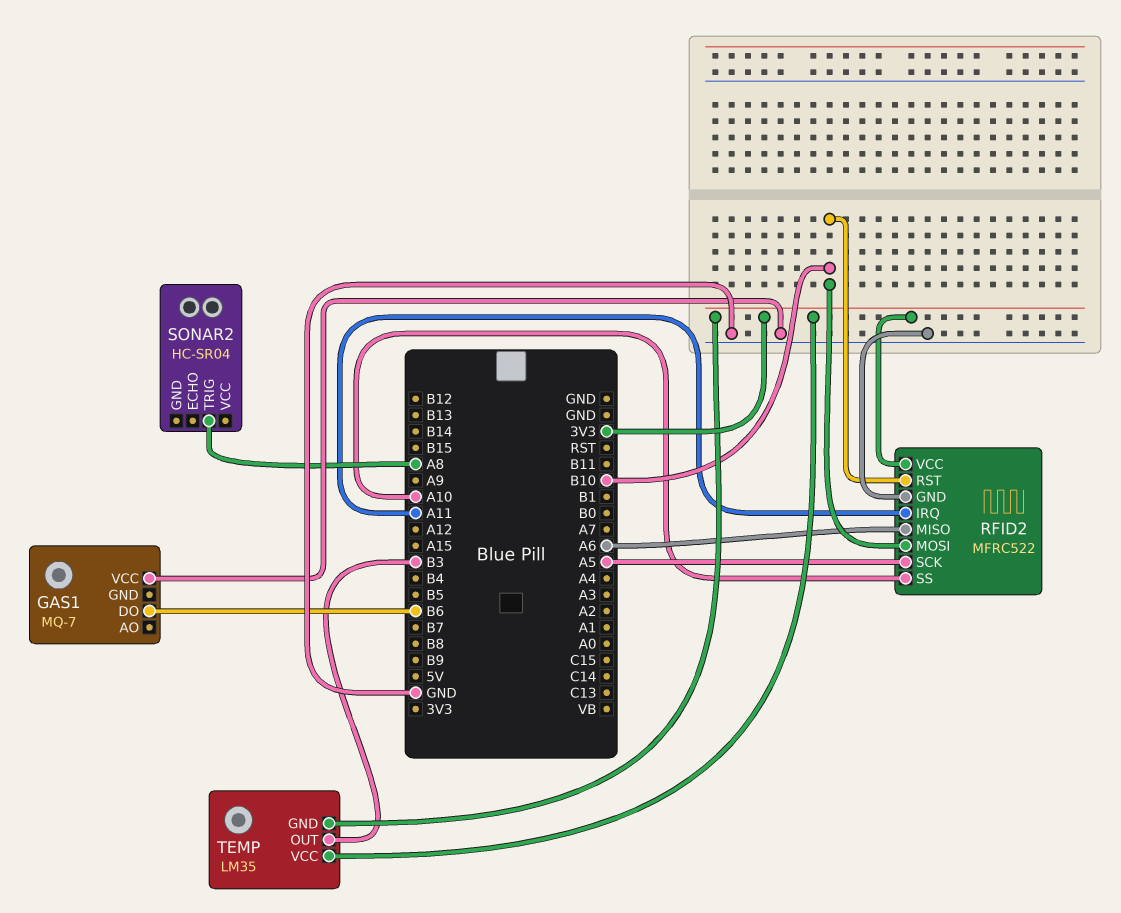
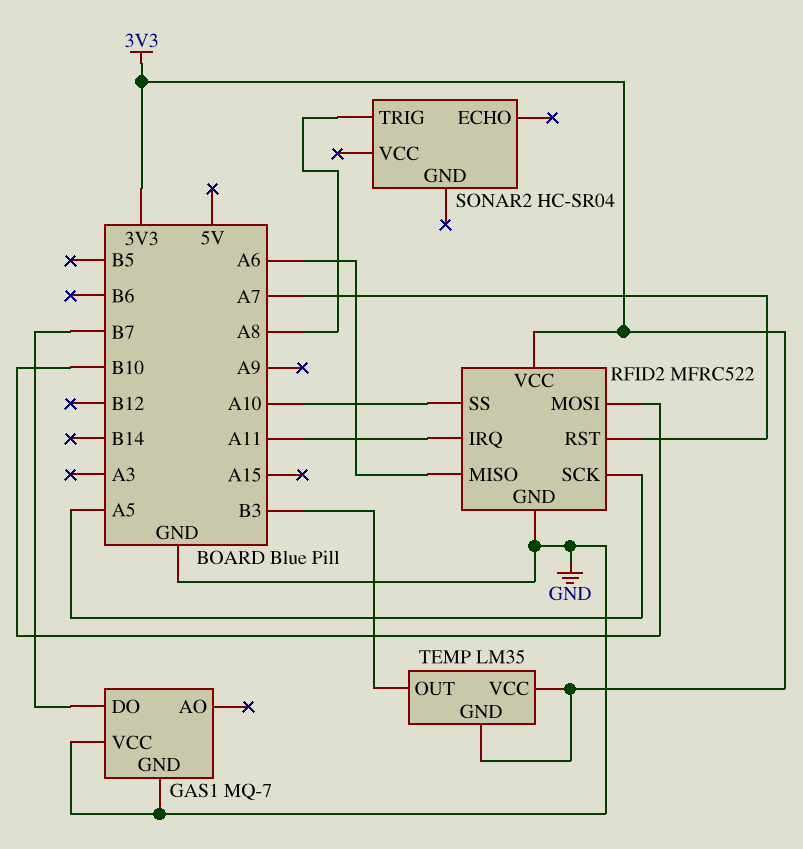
GAS1 pin DO: B6 -> B7
GAS1 pin GND: none -> GND
RFID2 pin RST: B10 -> A7

